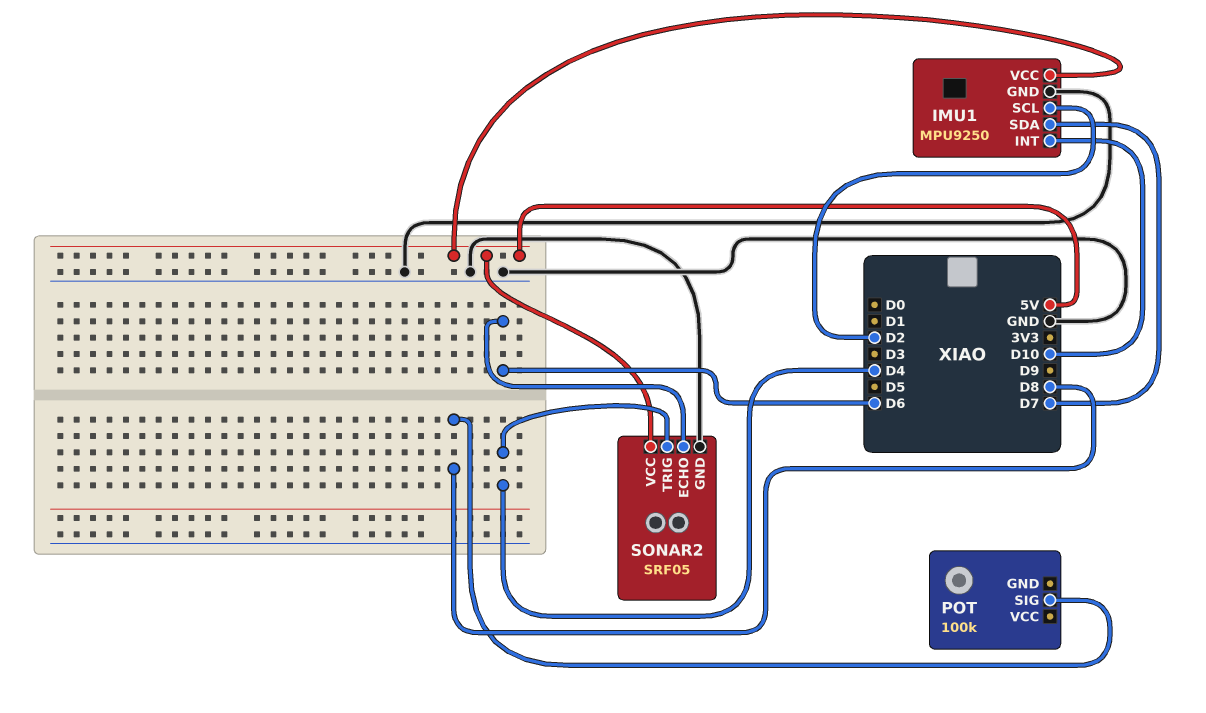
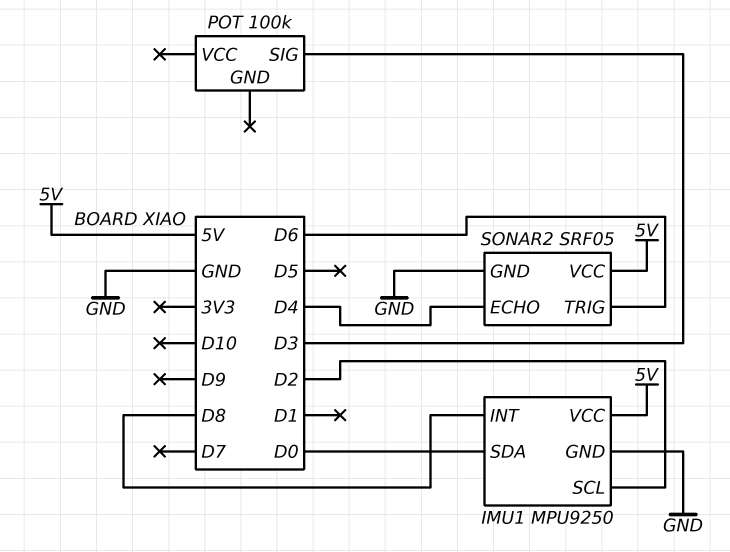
IMU1 pin INT: D10 -> D8
IMU1 pin SDA: D7 -> D0
POT pin SIG: D8 -> D3
SONAR2 pin ECHO: D6 -> D4
SONAR2 pin TRIG: D4 -> D6

